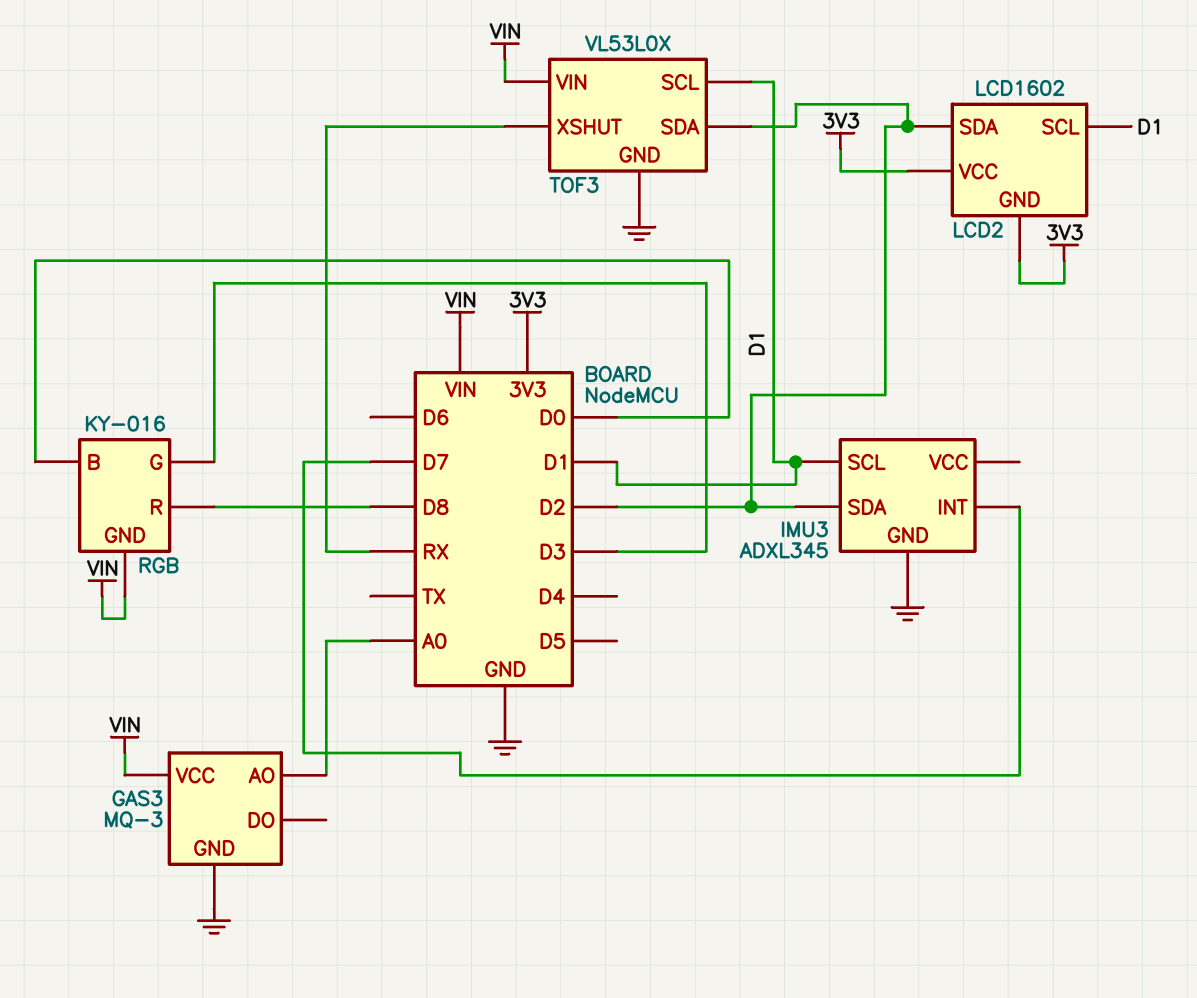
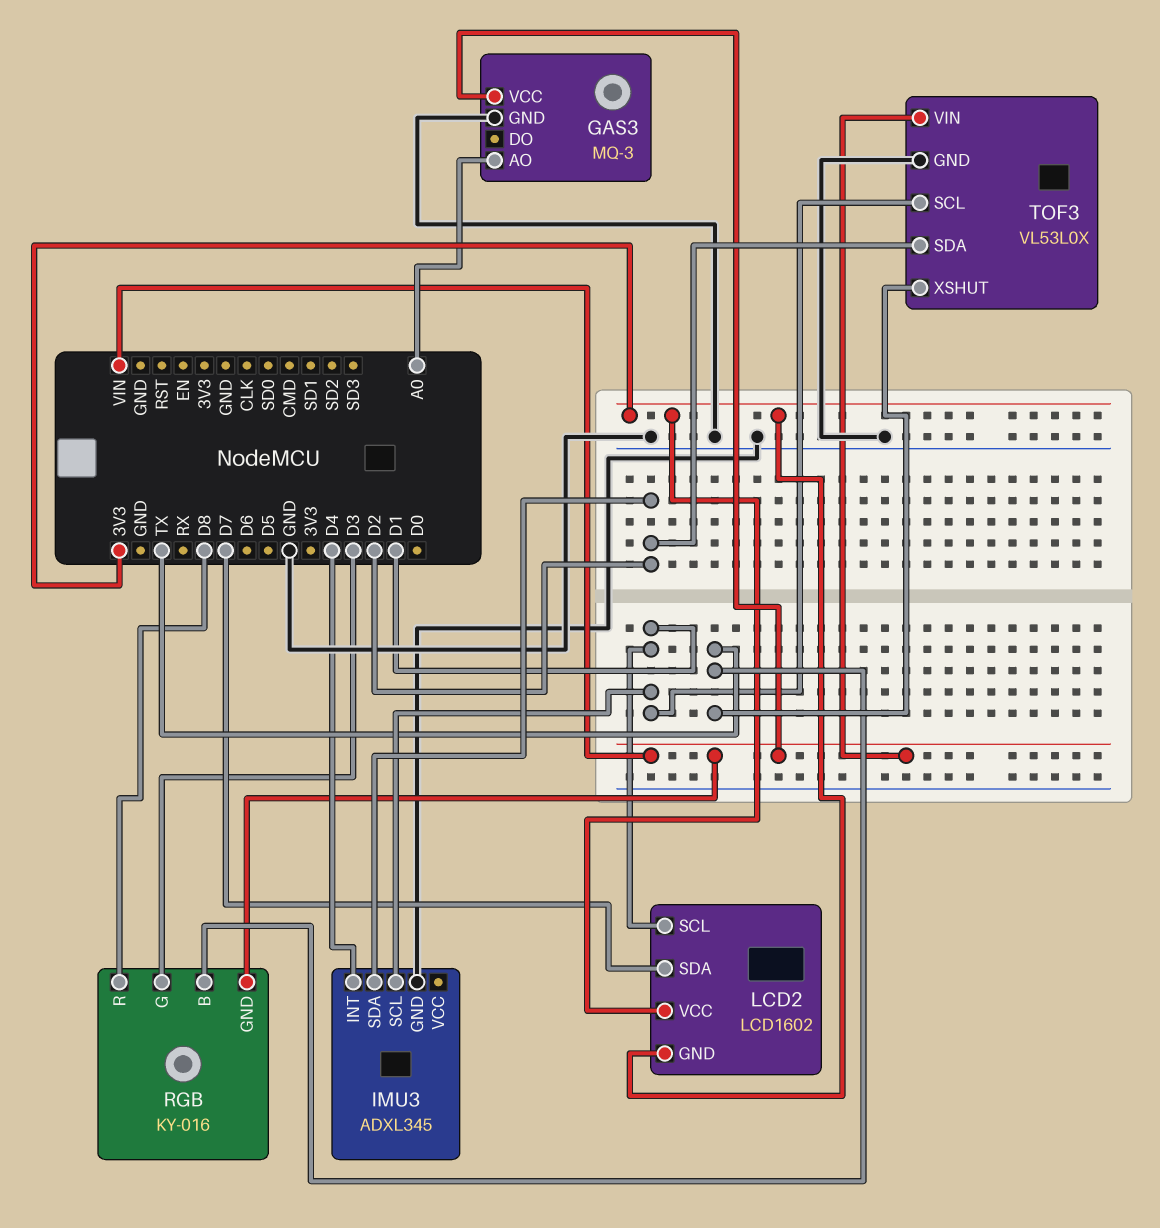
IMU3 pin INT: D7 -> D4
LCD2 pin SDA: D2 -> D7
RGB pin B: D0 -> TX
TOF3 pin XSHUT: RX -> TX

